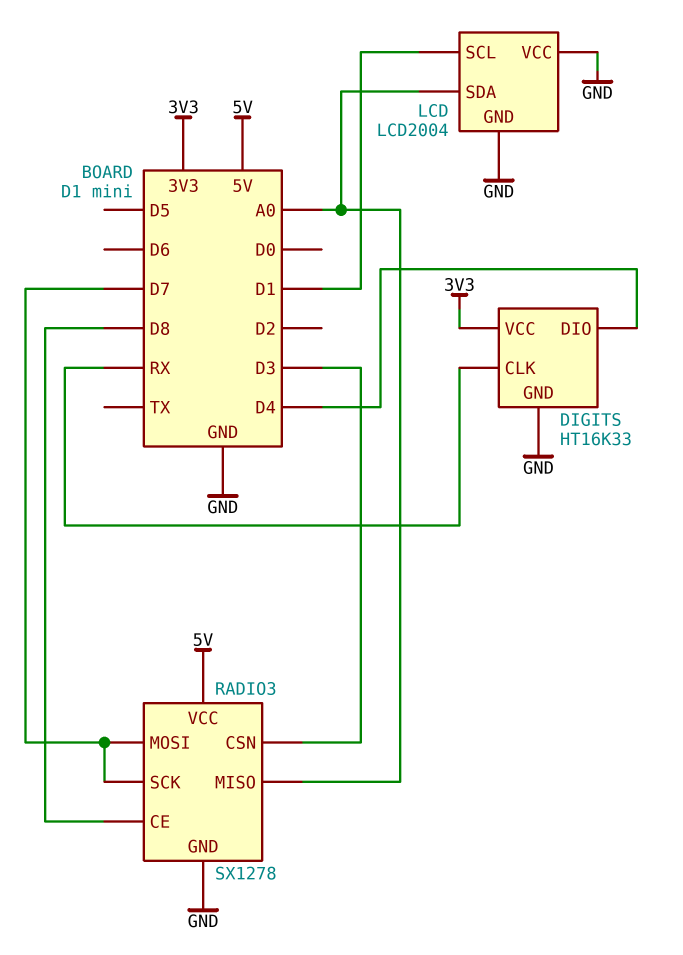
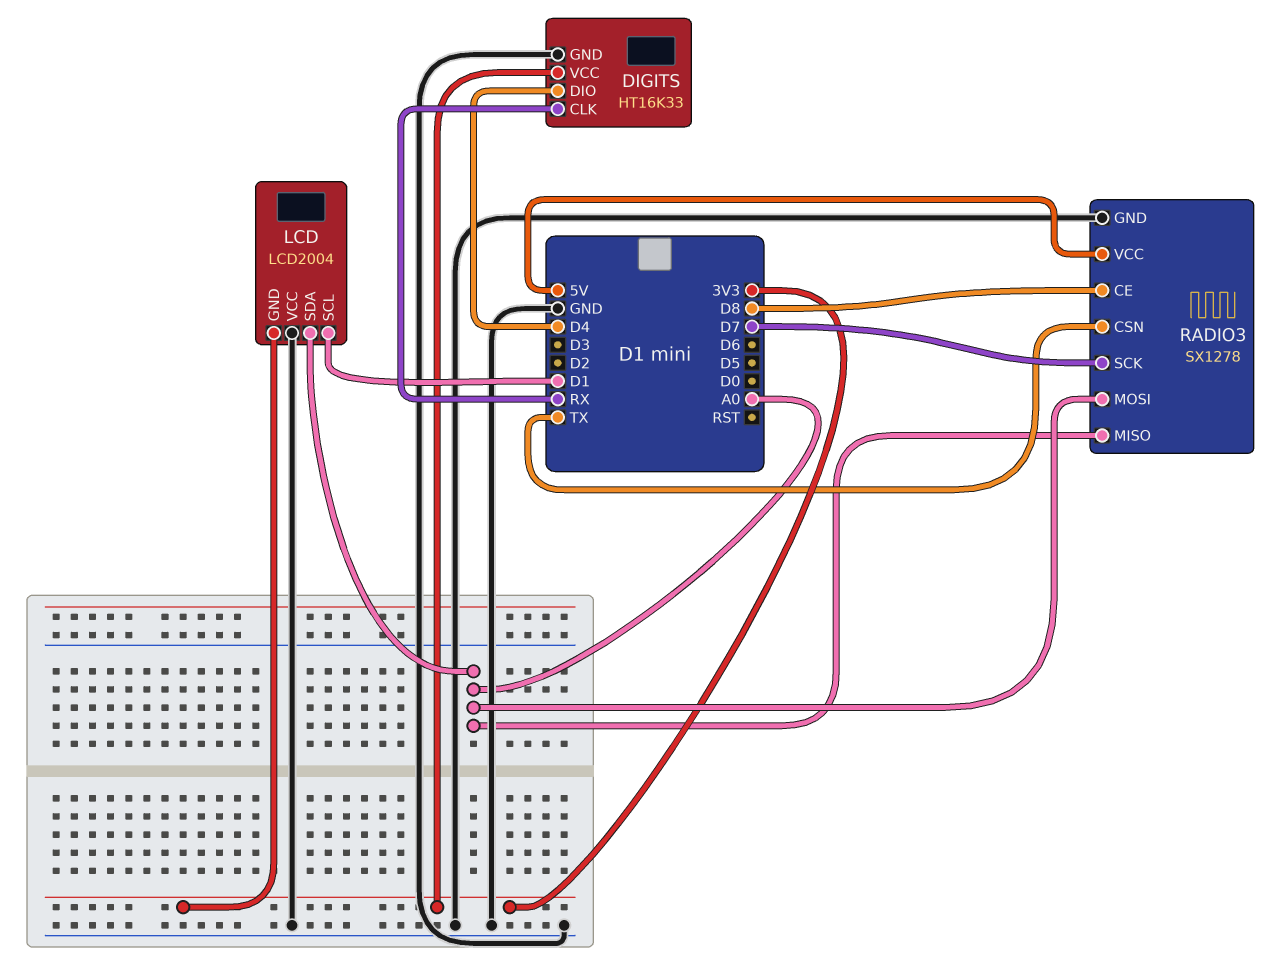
LCD pin GND: GND -> 3V3
RADIO3 pin CSN: D3 -> TX
RADIO3 pin MOSI: D7 -> A0

